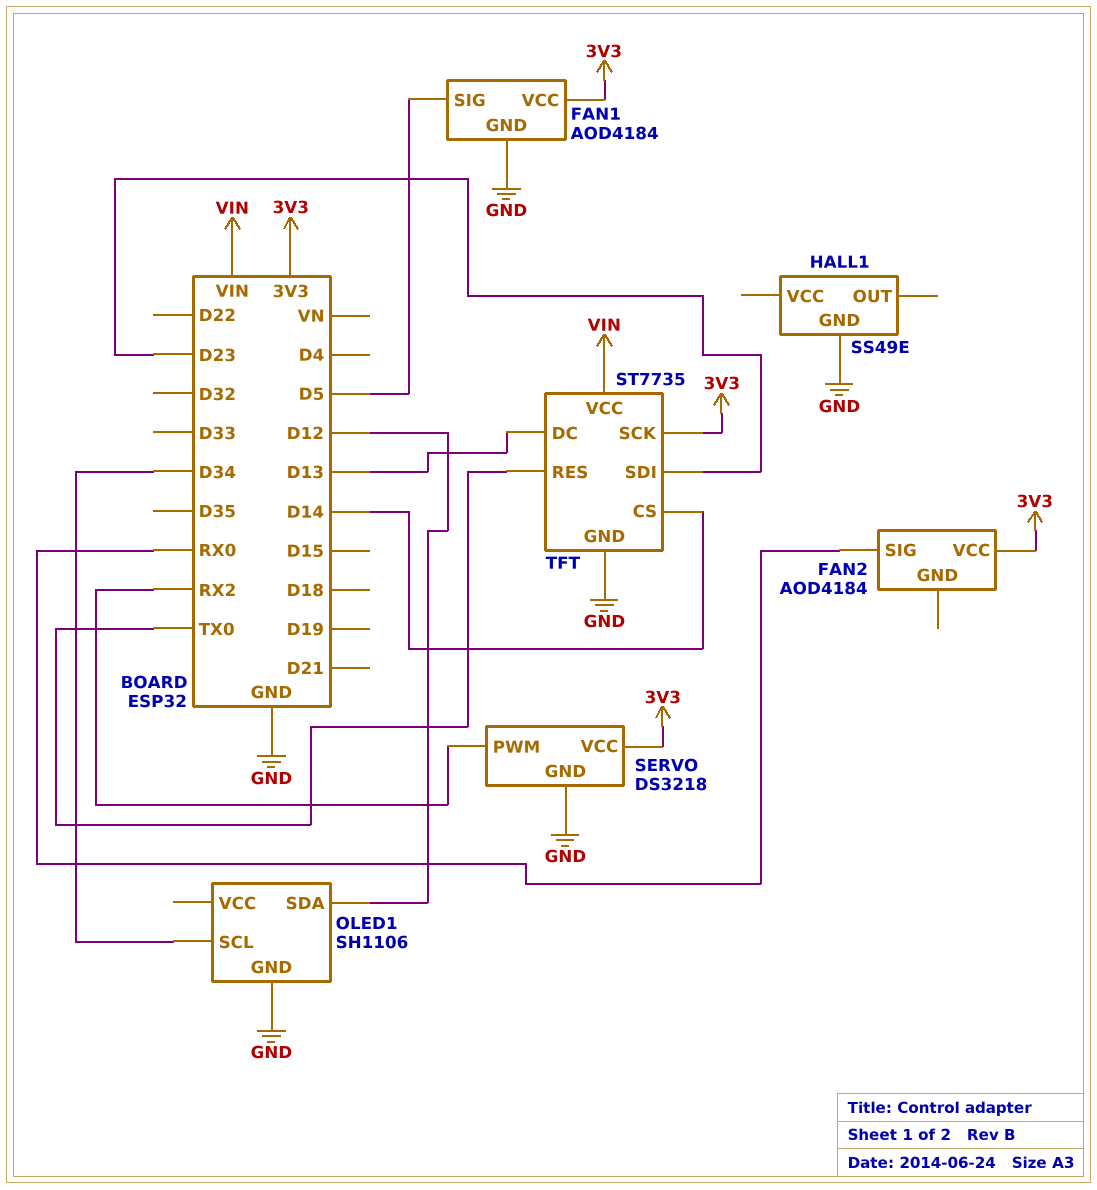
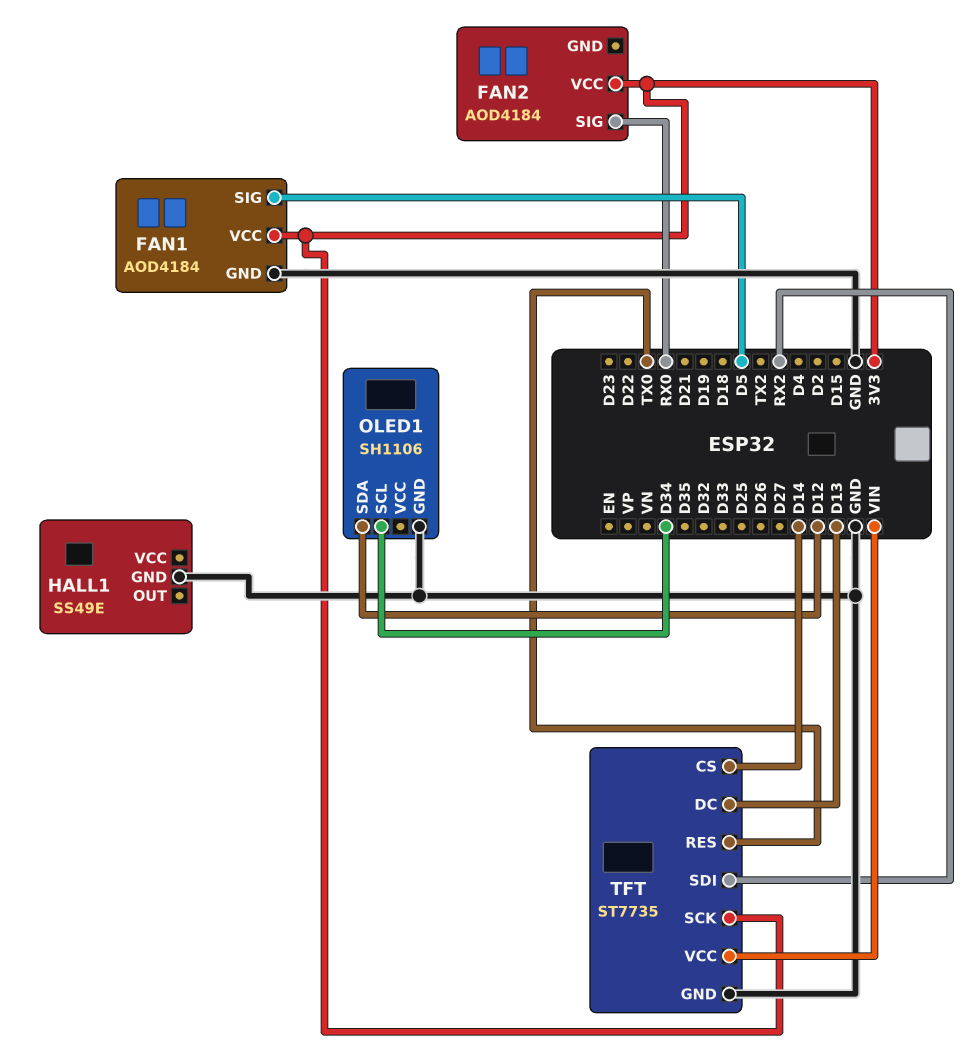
SERVO: DS3218 -> none
SERVO pin GND: GND -> none
SERVO pin PWM: RX2 -> none
SERVO pin VCC: 3V3 -> none
TFT pin SDI: D23 -> RX2

